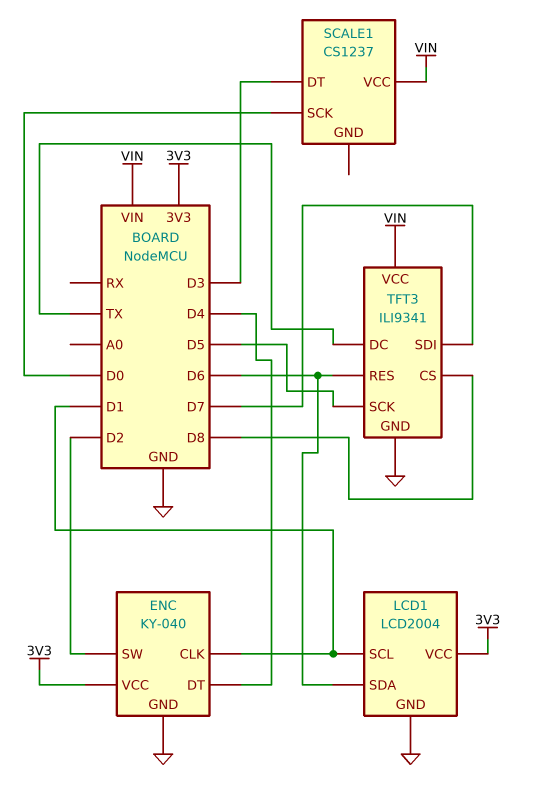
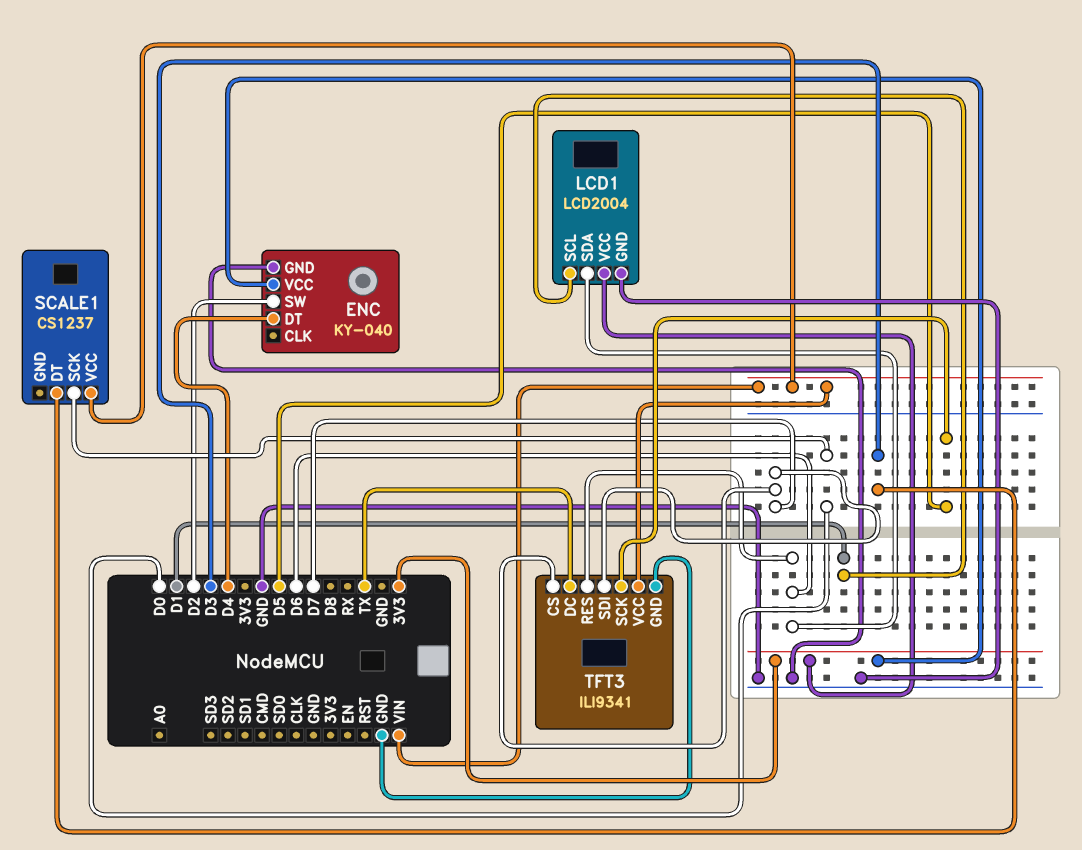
ENC pin CLK: D1 -> none
TFT3 pin CS: D8 -> D7

